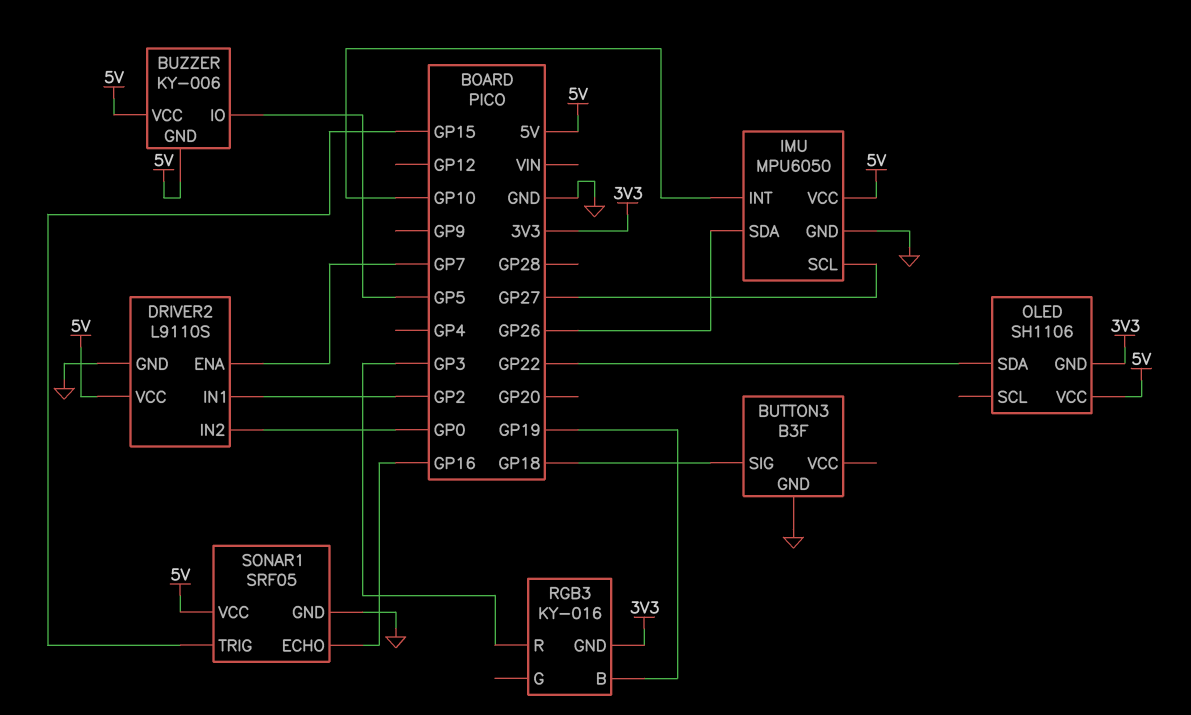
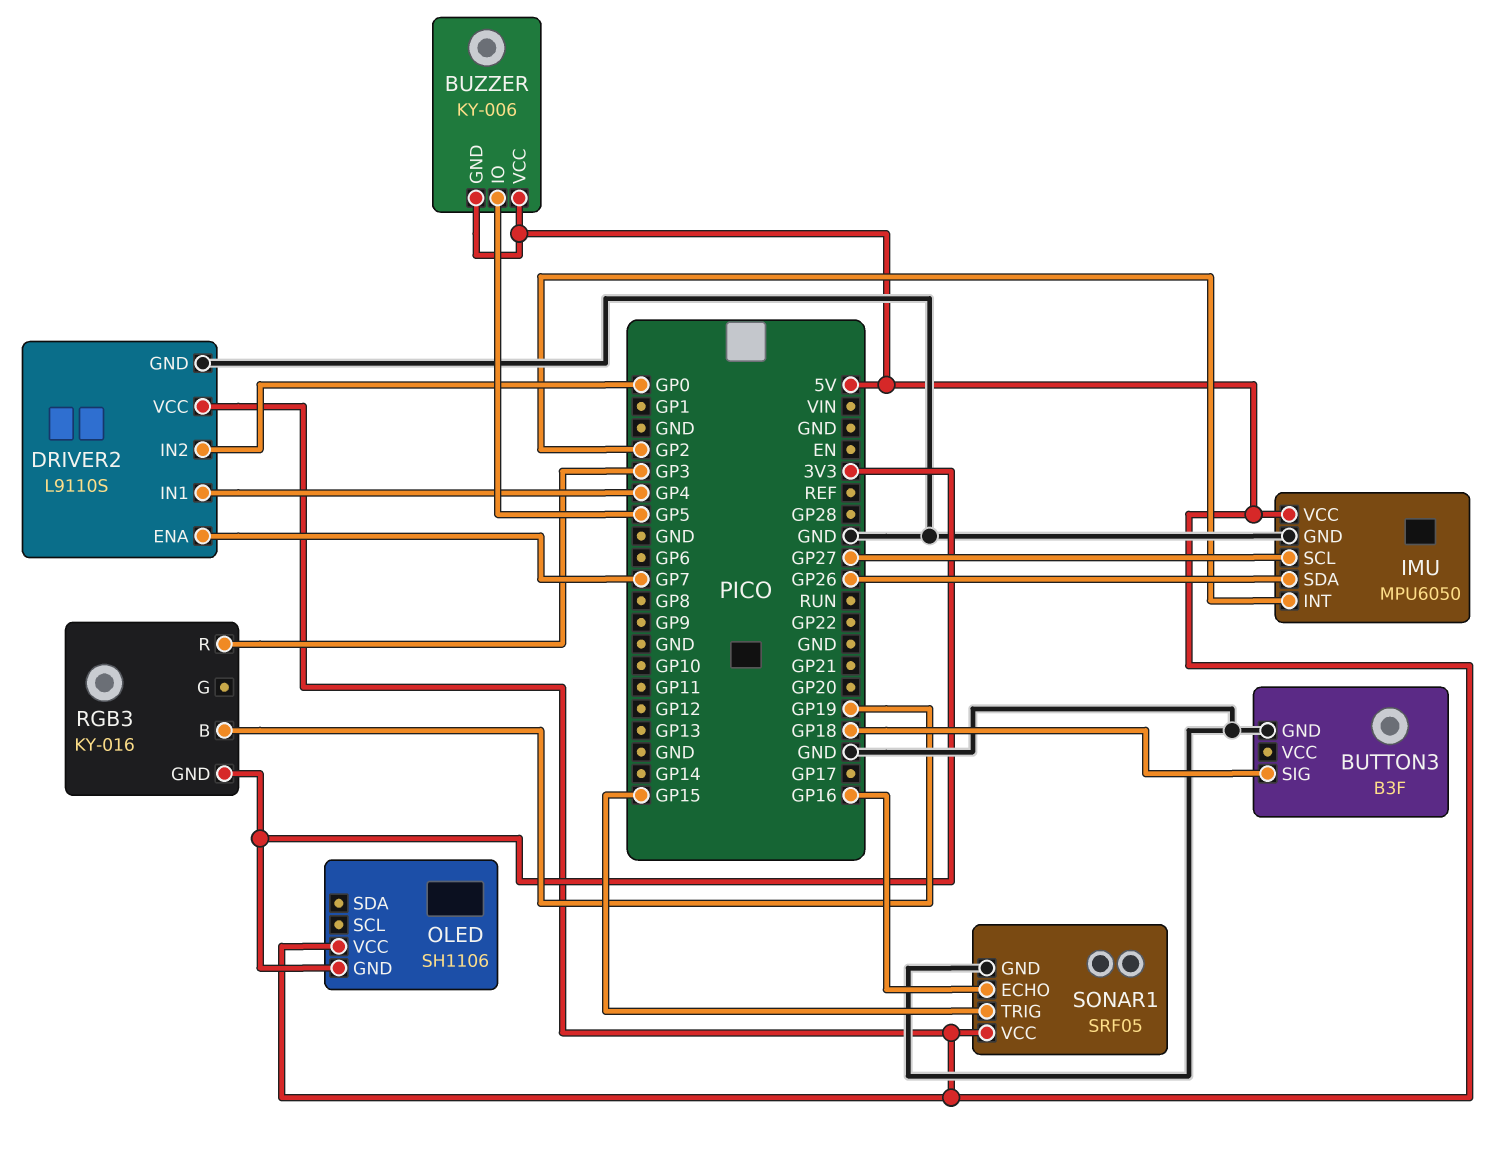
DRIVER2 pin IN1: GP2 -> GP4
IMU pin INT: GP10 -> GP2
OLED pin SDA: GP22 -> none

